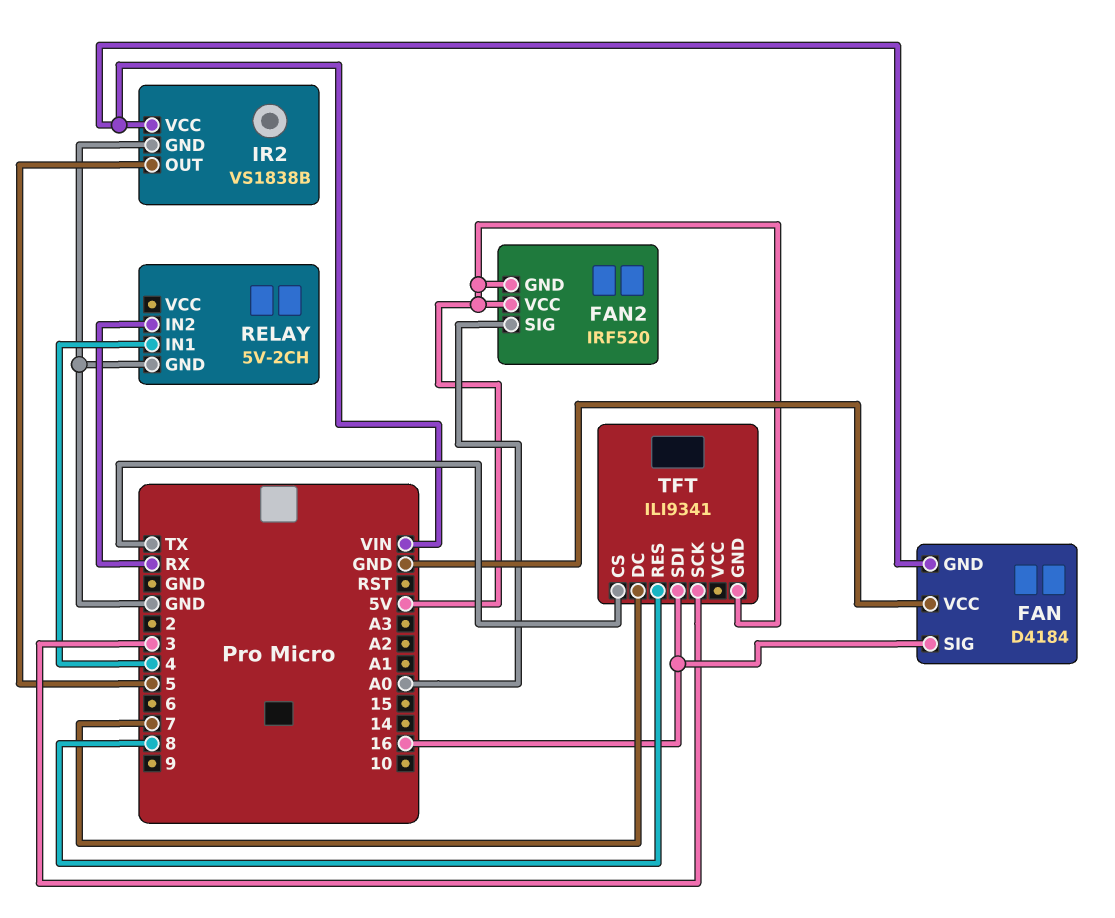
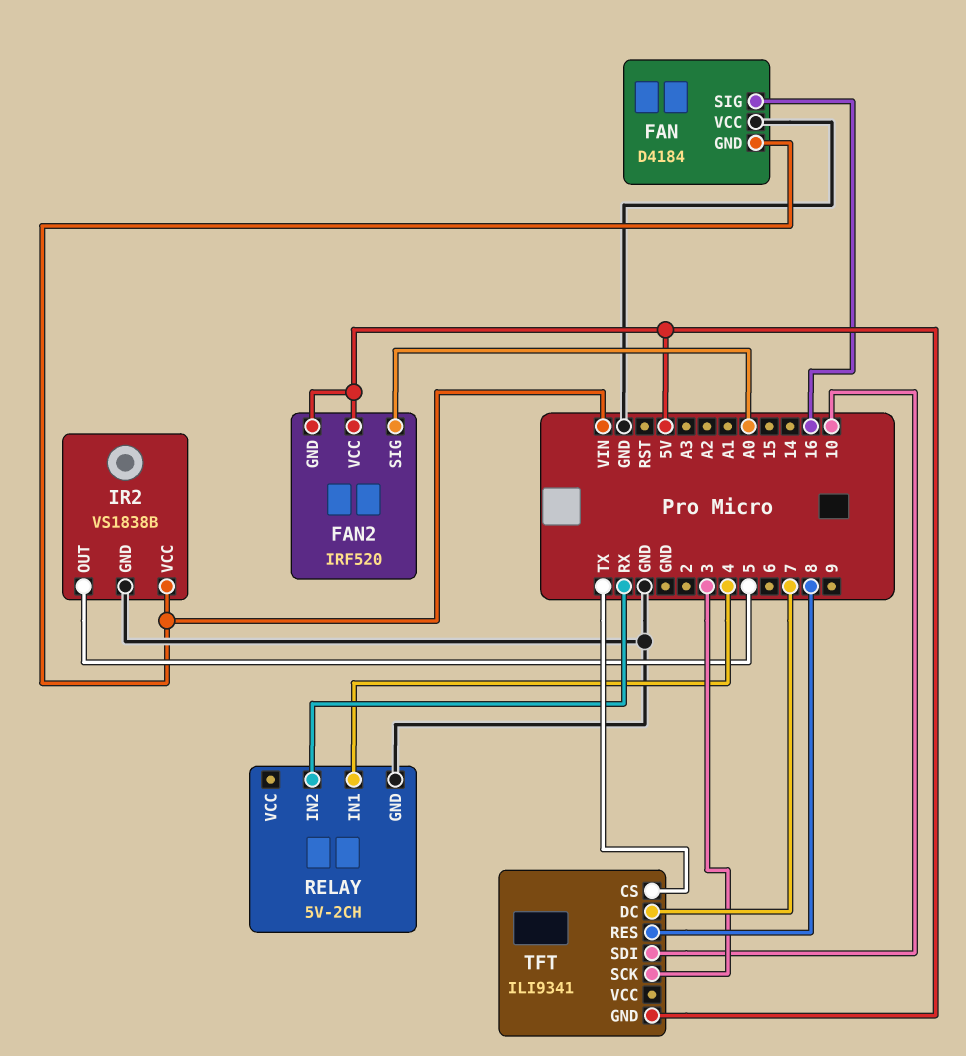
TFT pin SDI: 16 -> 10

